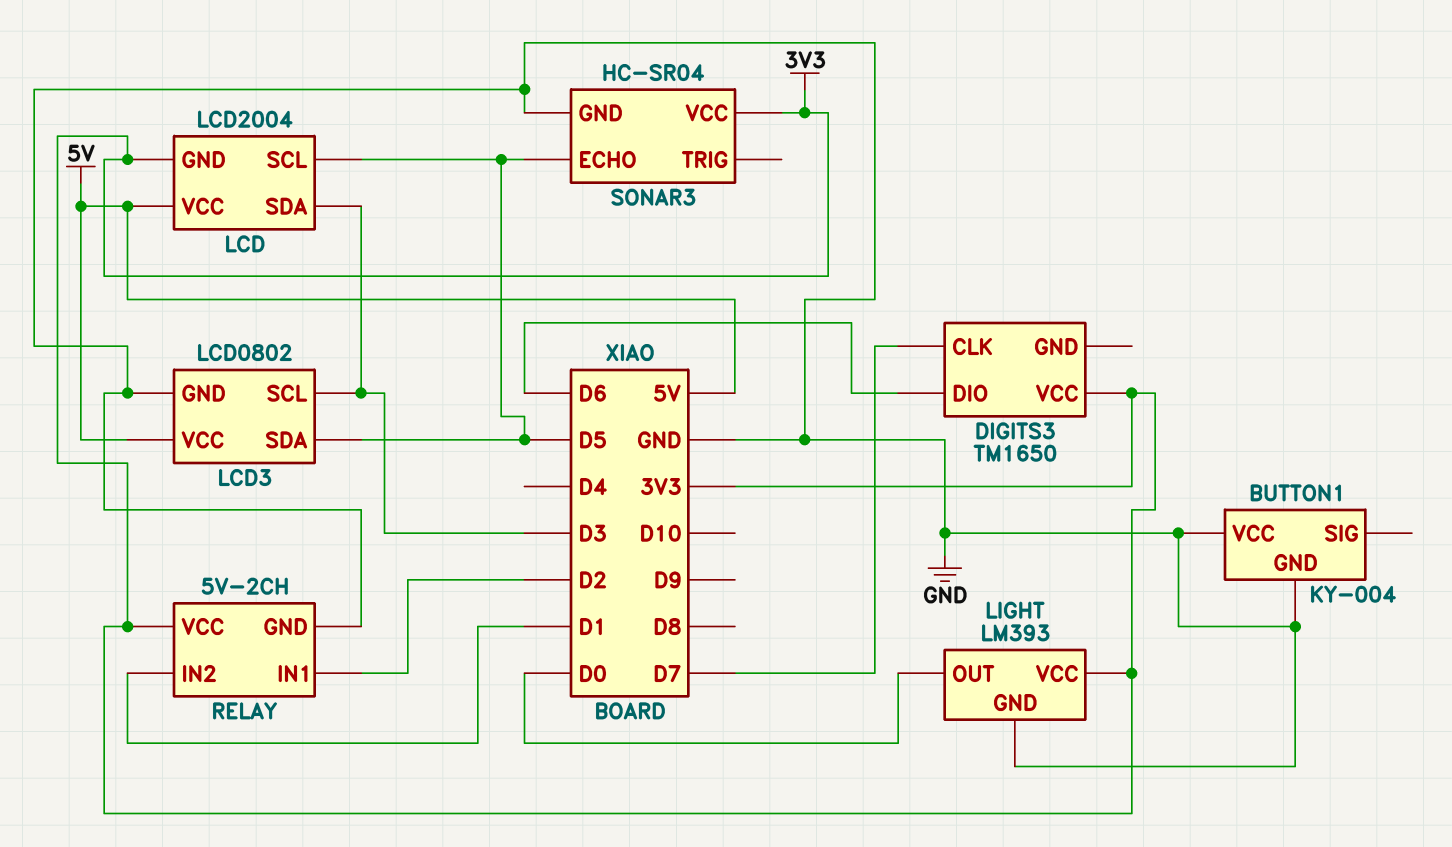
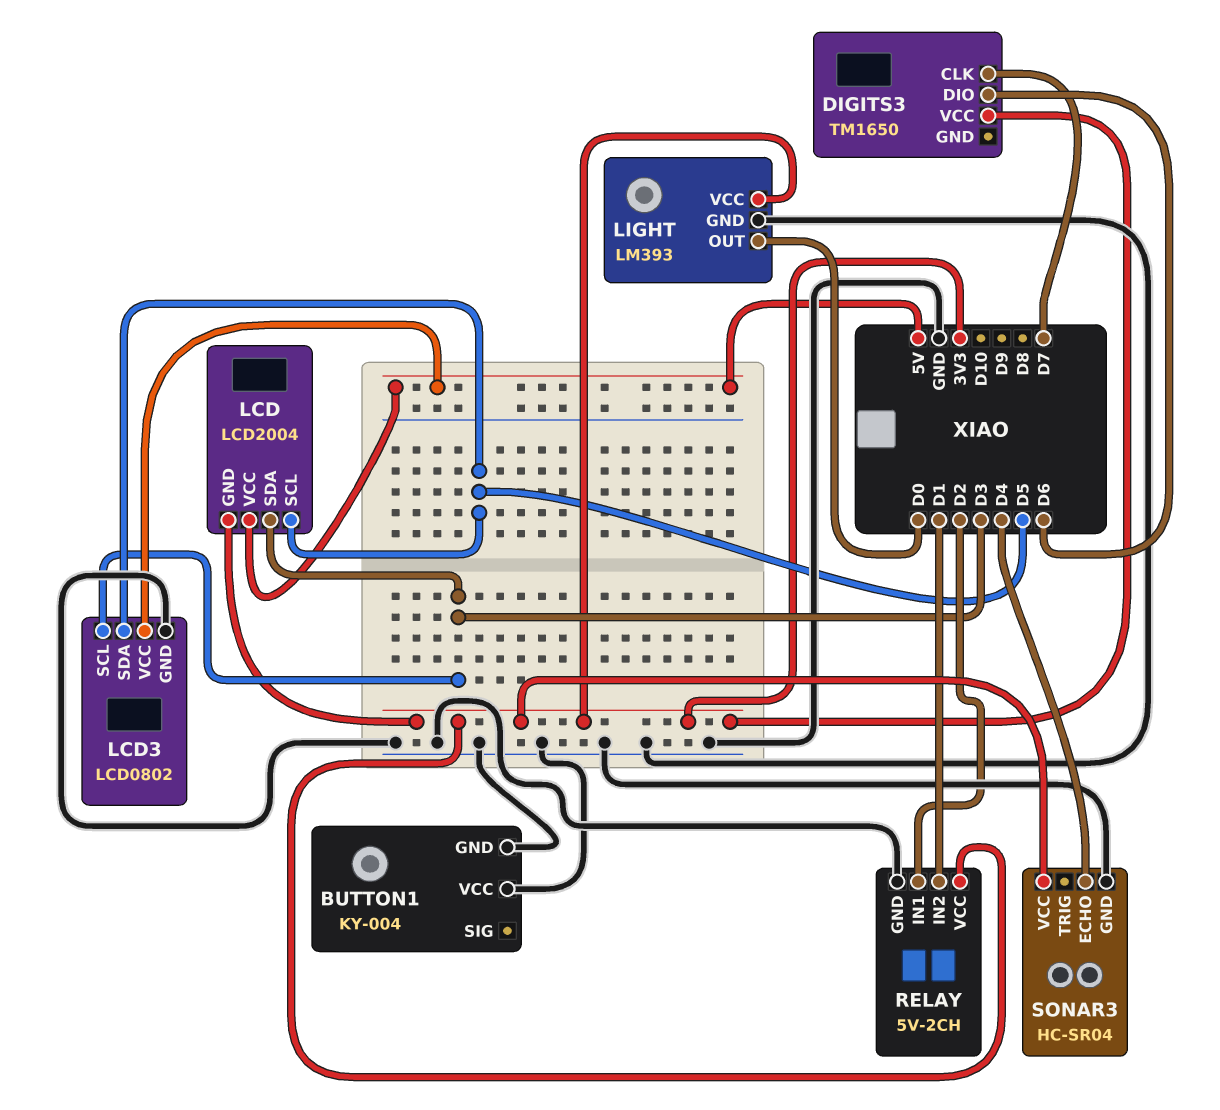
SONAR3 pin ECHO: D5 -> D4

